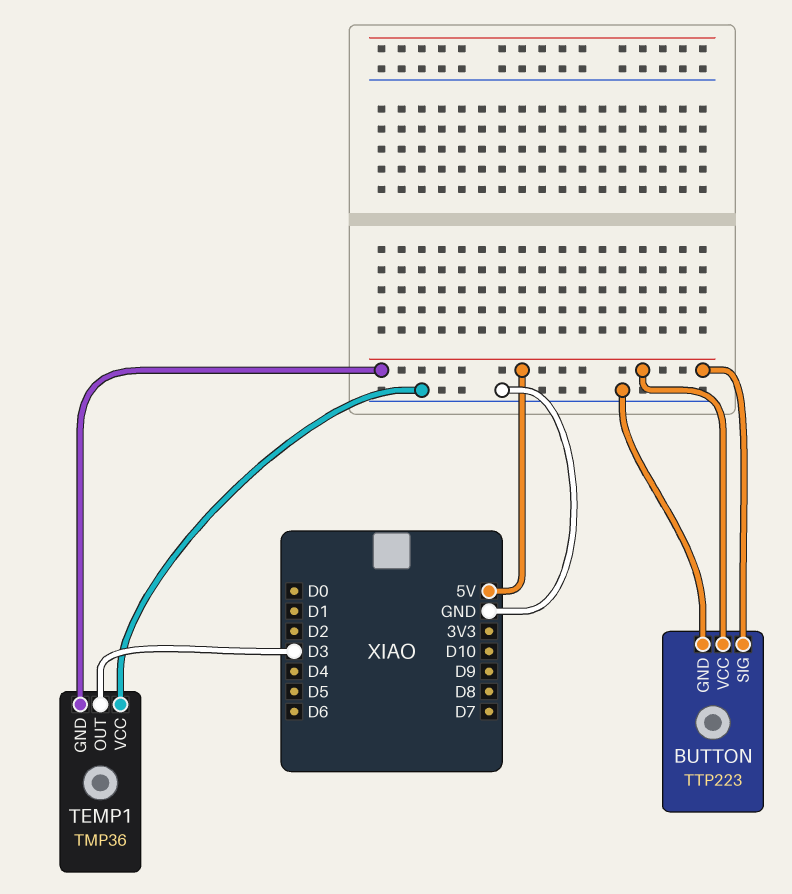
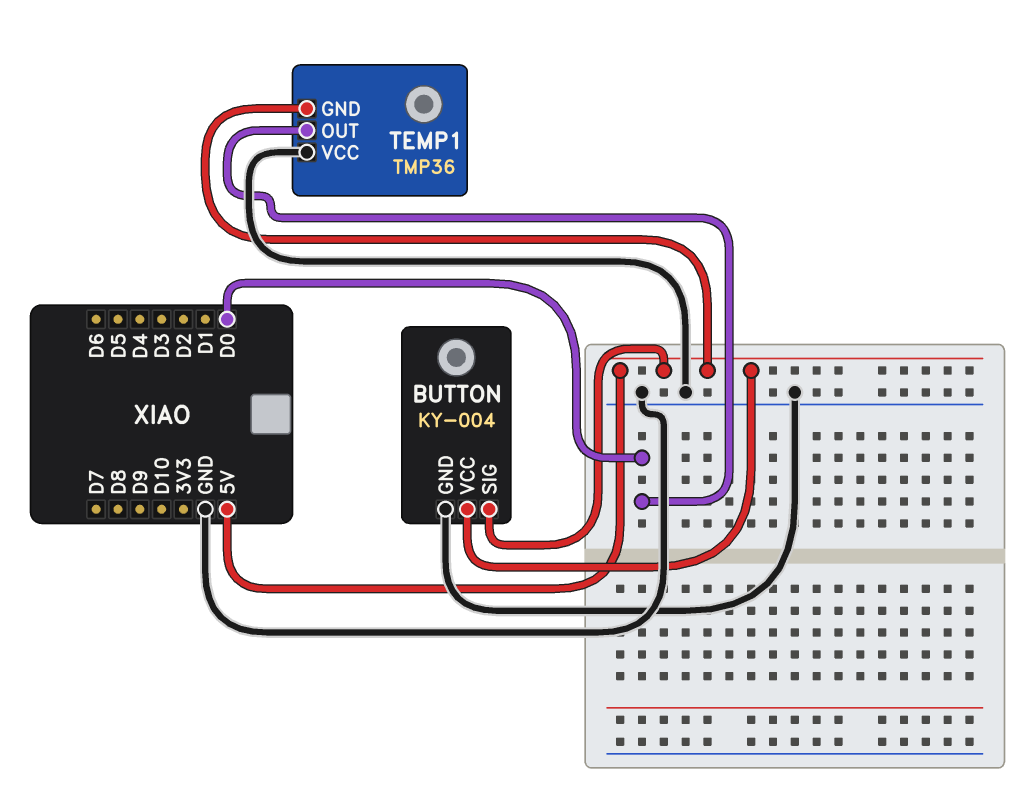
BUTTON: TTP223 -> KY-004
TEMP1 pin OUT: D3 -> D0

